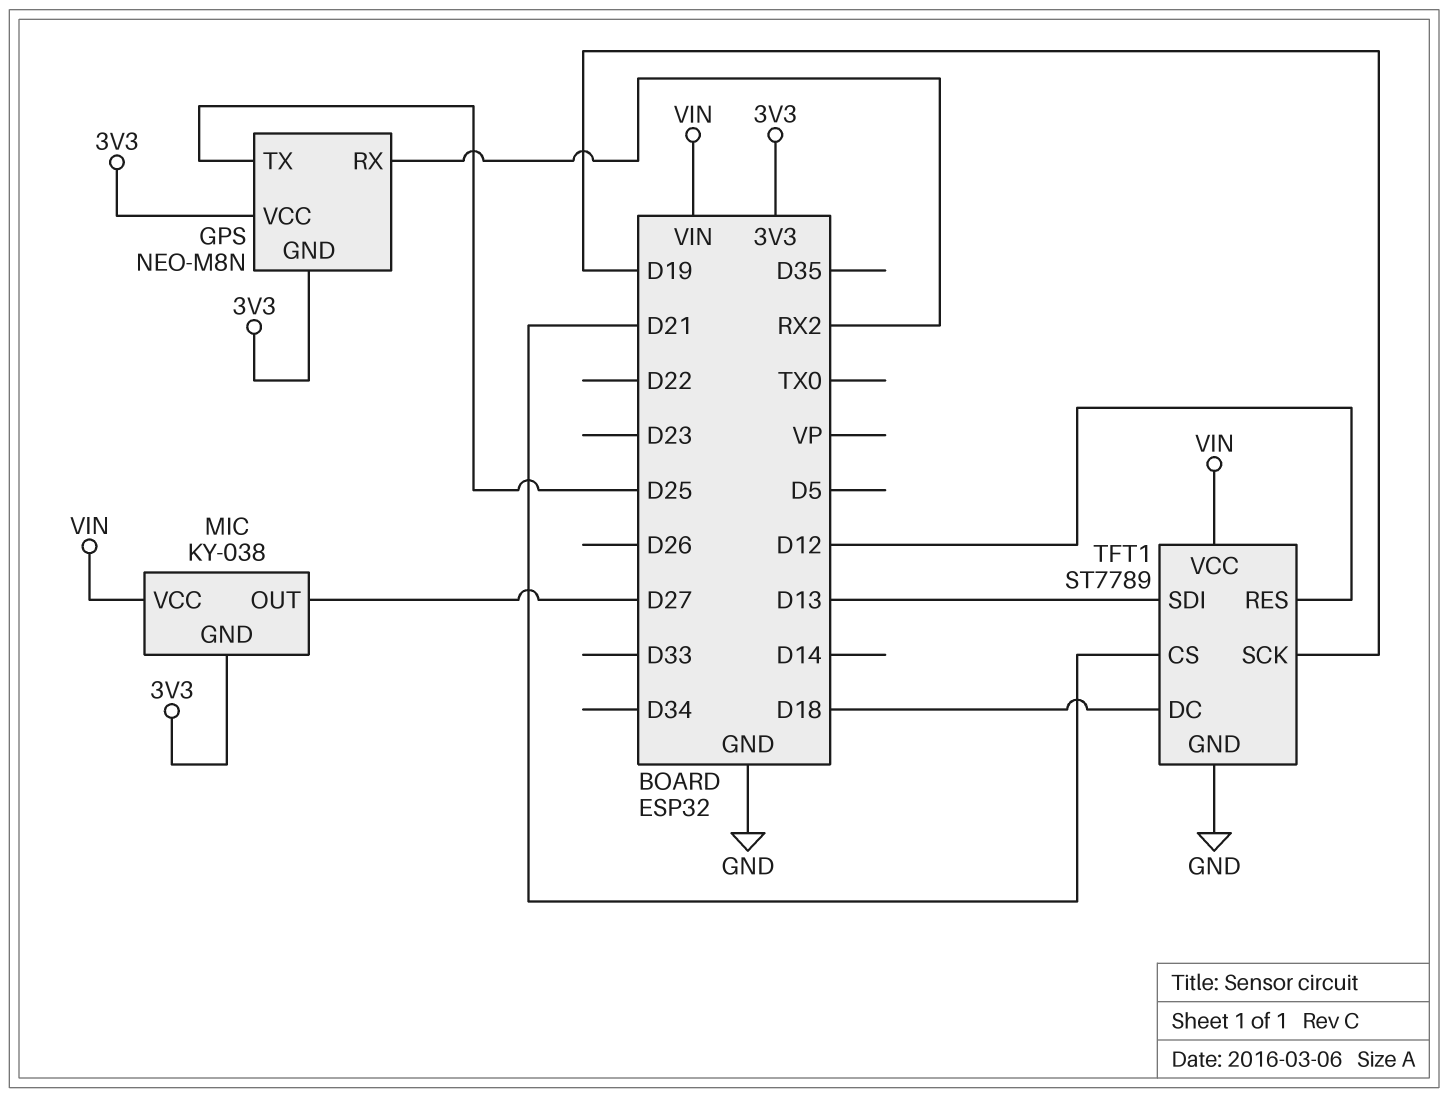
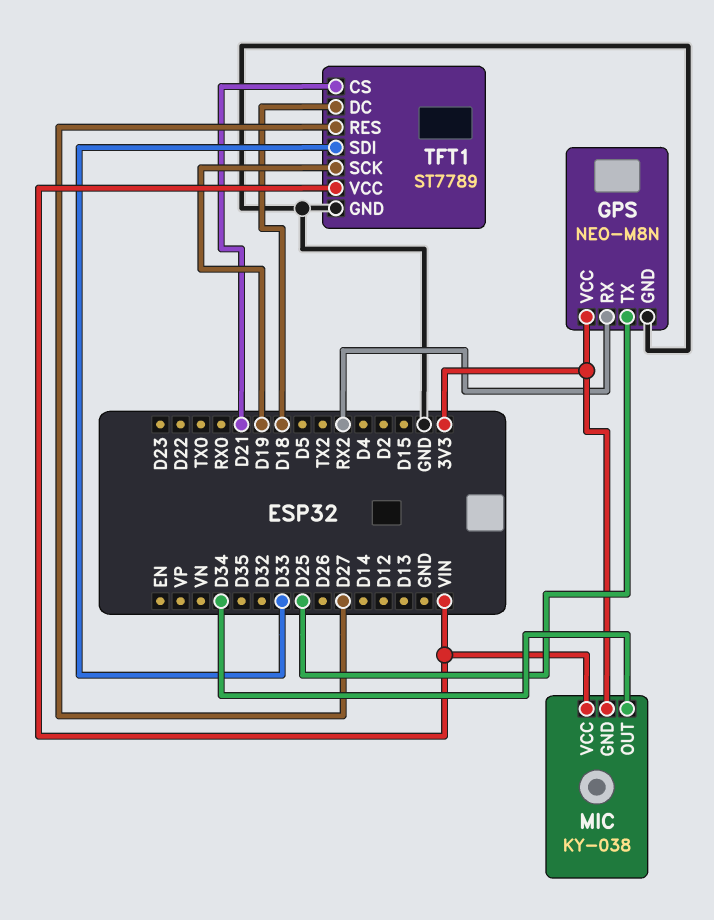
GPS pin GND: 3V3 -> GND
MIC pin OUT: D27 -> D34
TFT1 pin RES: D12 -> D27
TFT1 pin SDI: D13 -> D33

